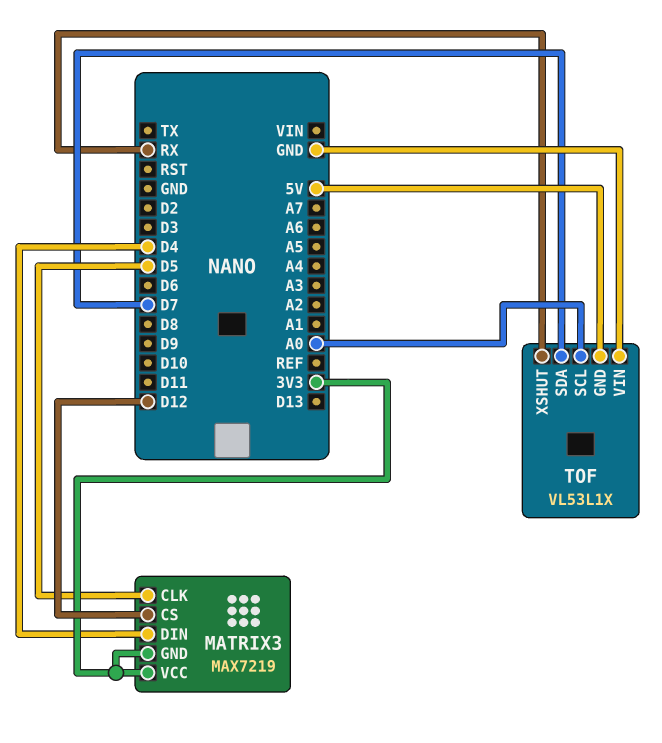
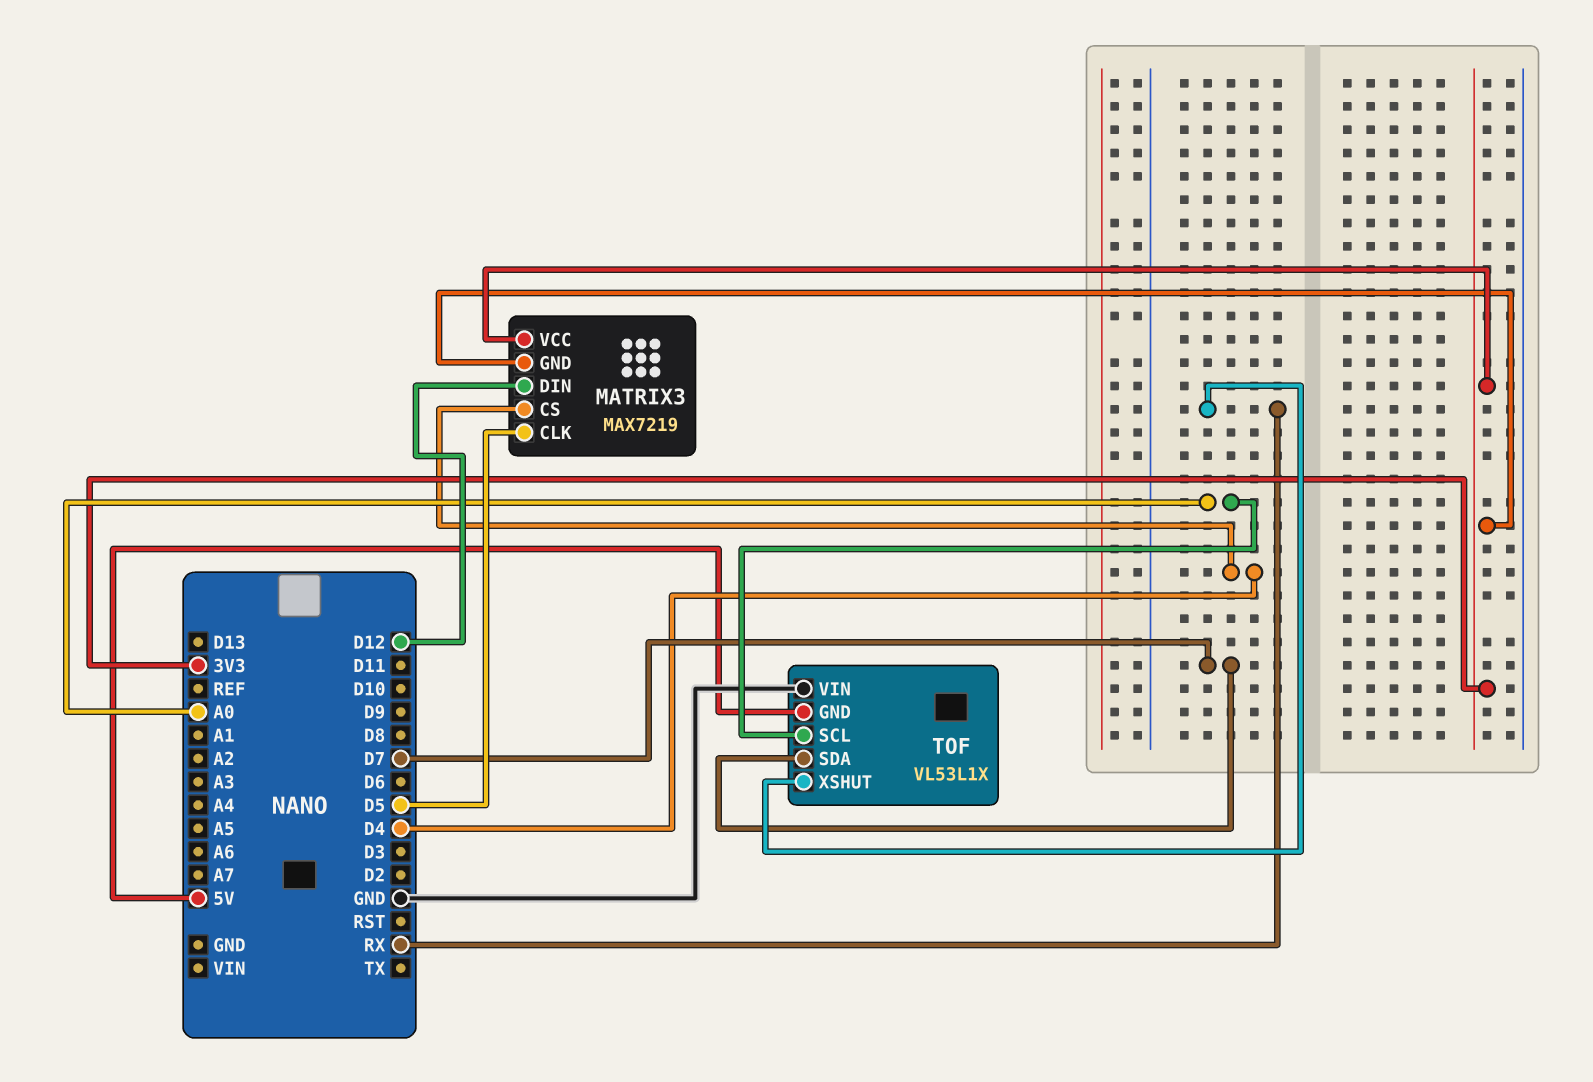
MATRIX3 pin CS: D12 -> D4
MATRIX3 pin DIN: D4 -> D12

